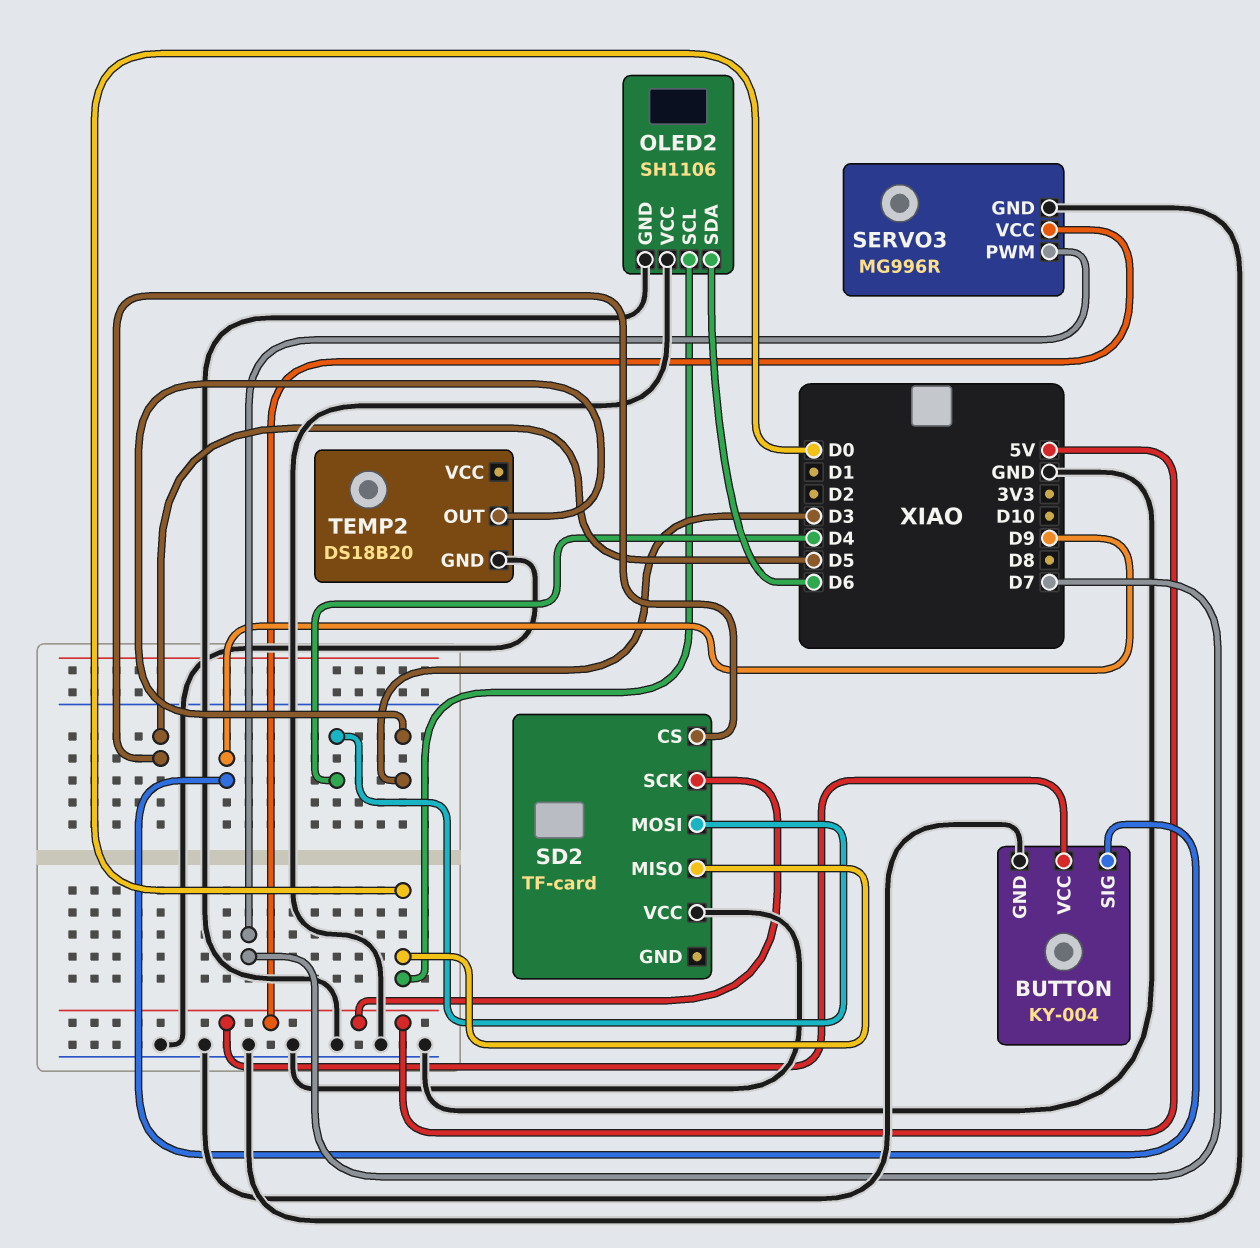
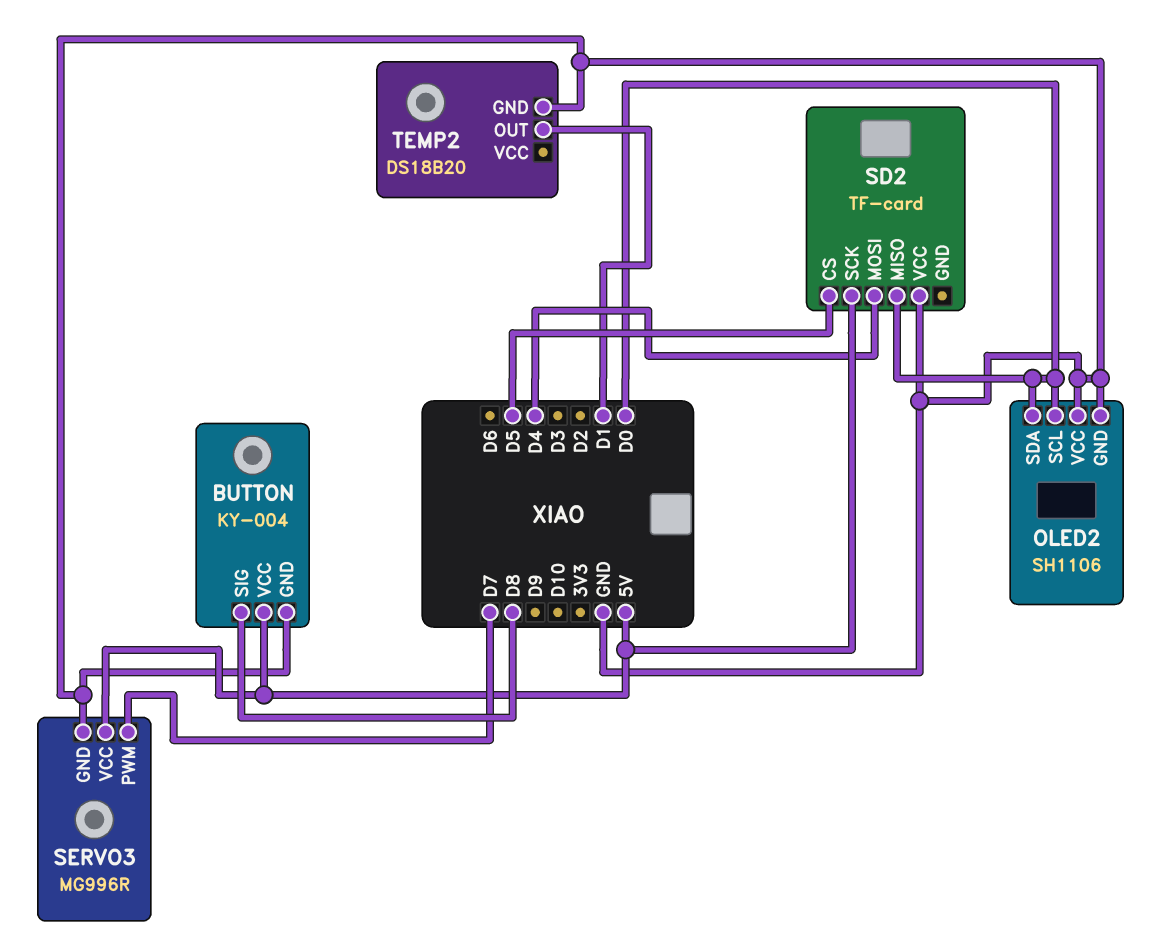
BUTTON pin SIG: D9 -> D8
OLED2 pin SDA: D6 -> D0
TEMP2 pin OUT: D3 -> D1

